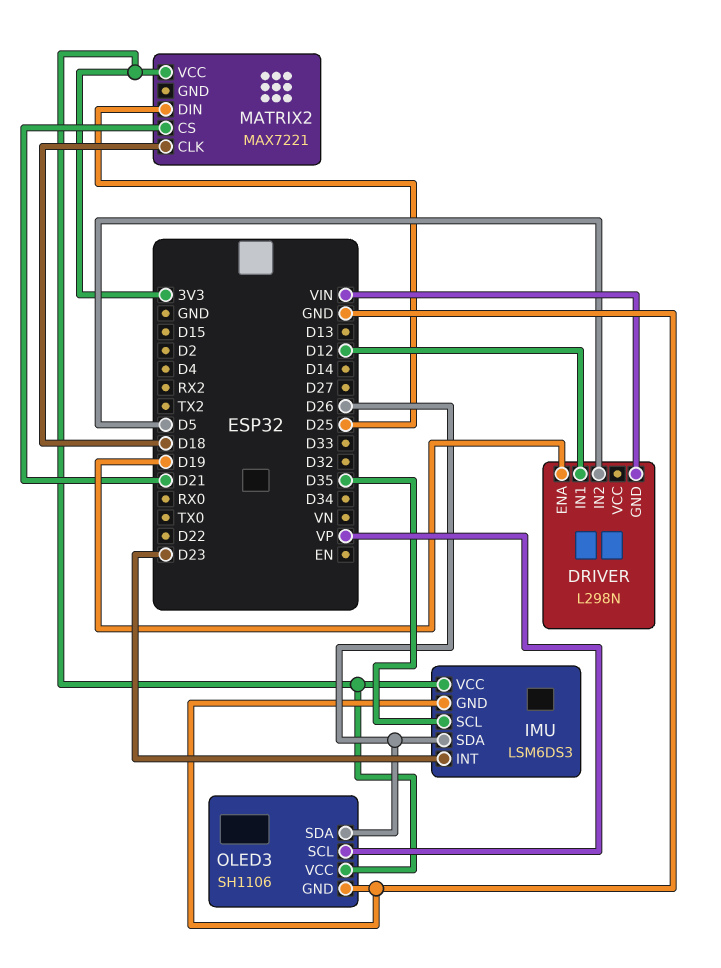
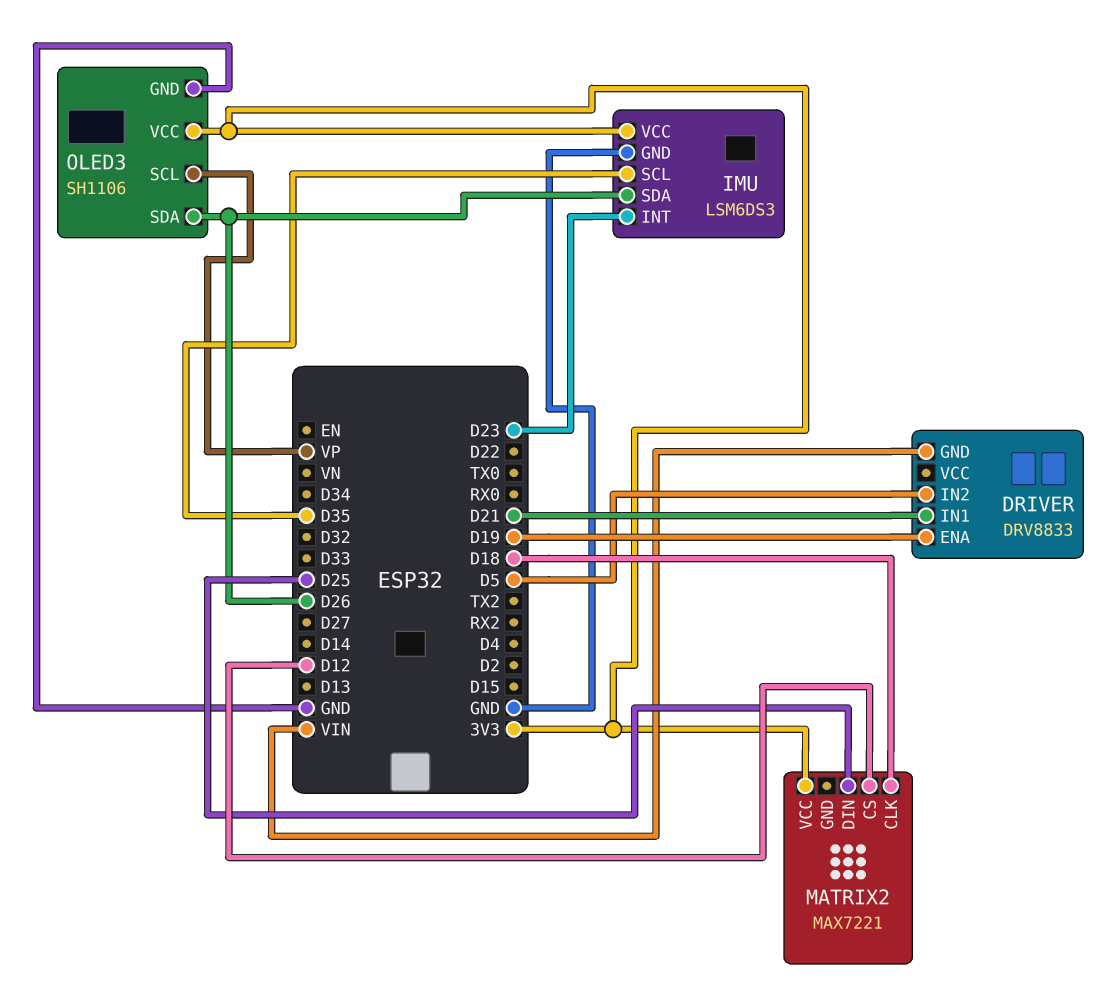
DRIVER: L298N -> DRV8833
DRIVER pin IN1: D12 -> D21
MATRIX2 pin CS: D21 -> D12

